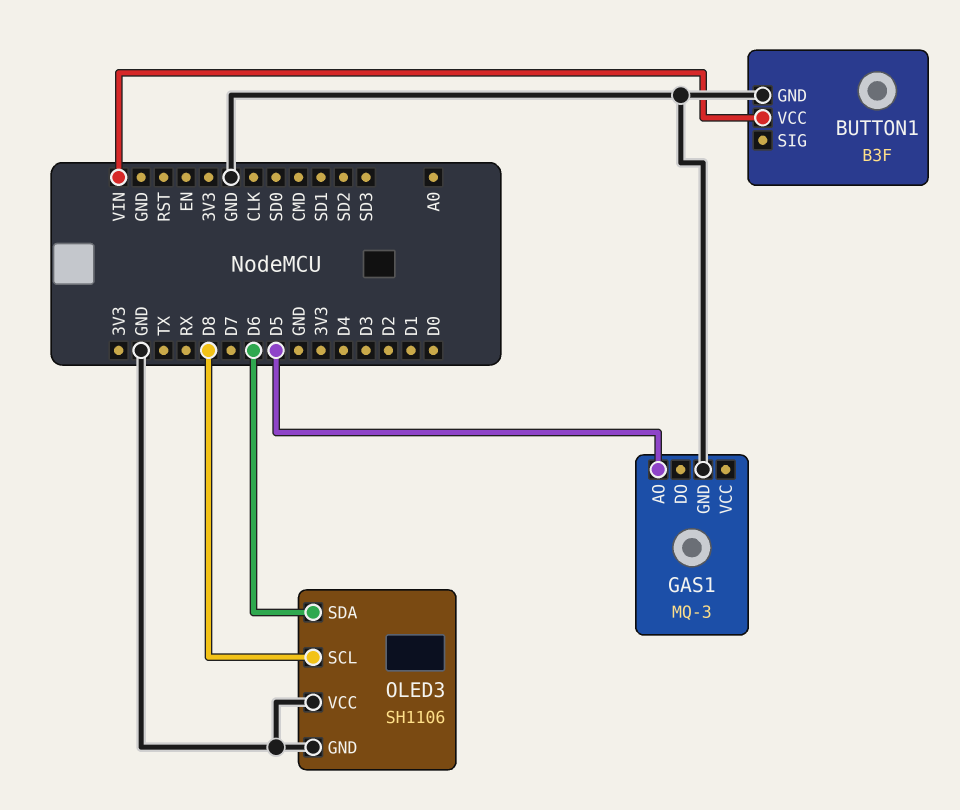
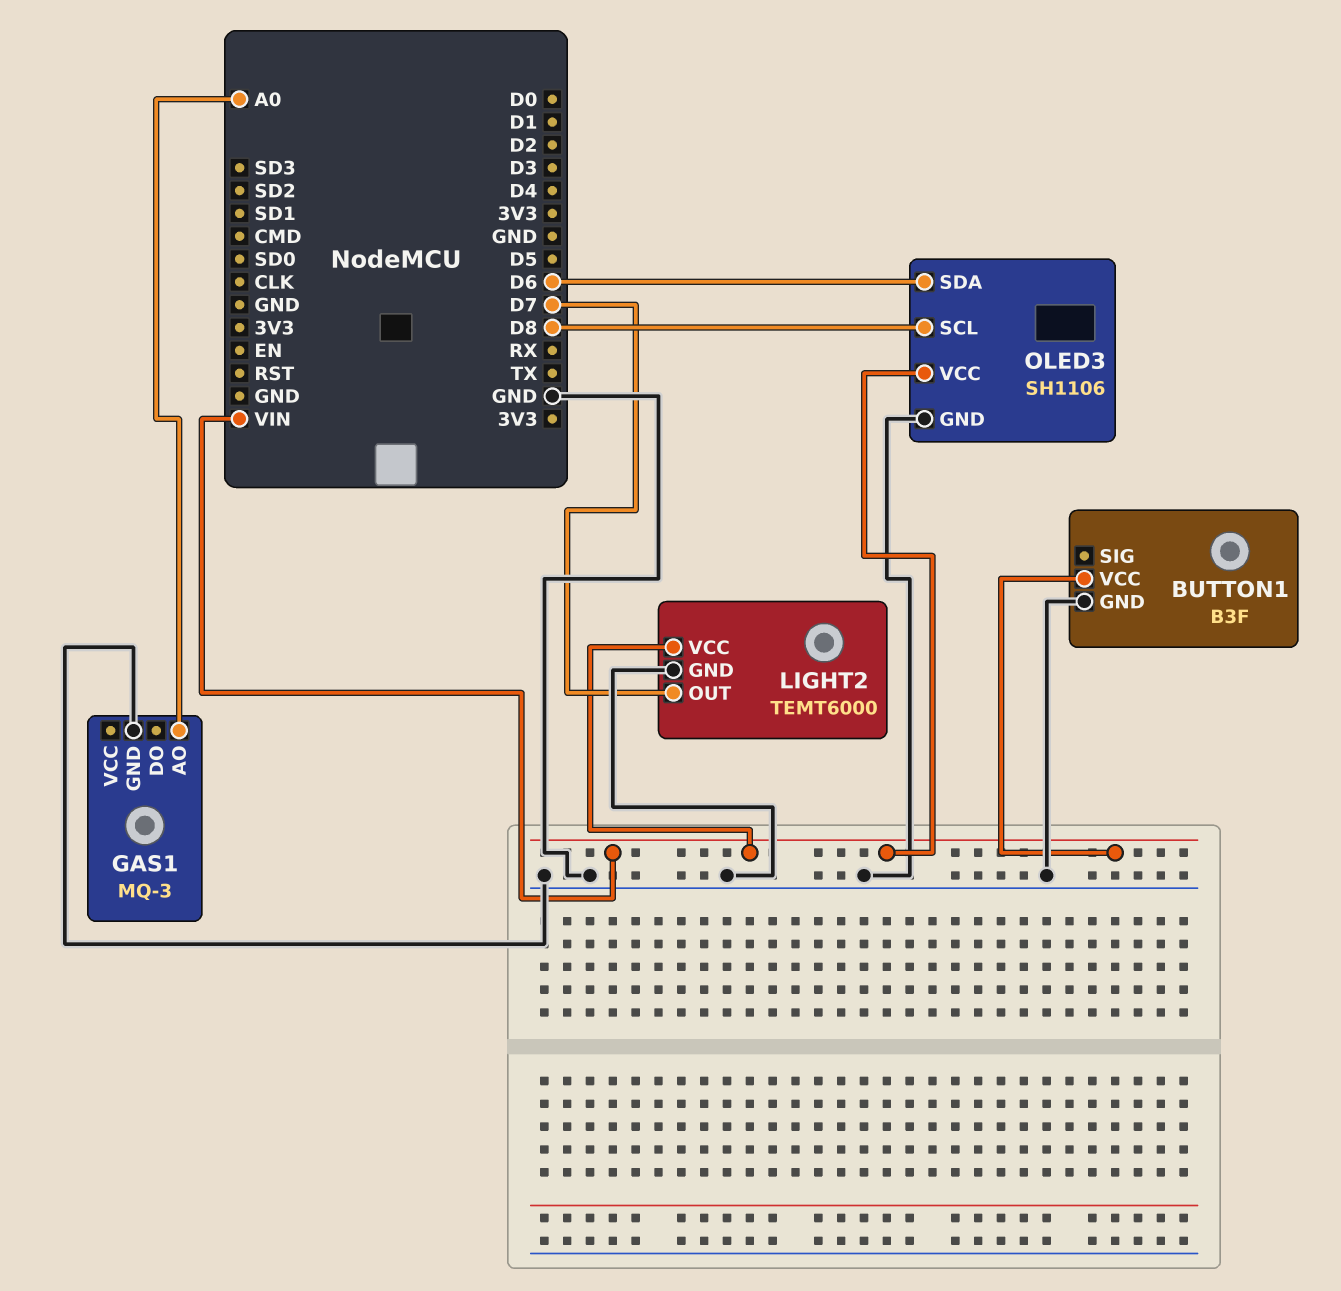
GAS1 pin AO: D5 -> A0
LIGHT2: none -> TEMT6000
LIGHT2 pin GND: none -> GND
LIGHT2 pin OUT: none -> D7
LIGHT2 pin VCC: none -> VIN
OLED3 pin VCC: GND -> VIN

